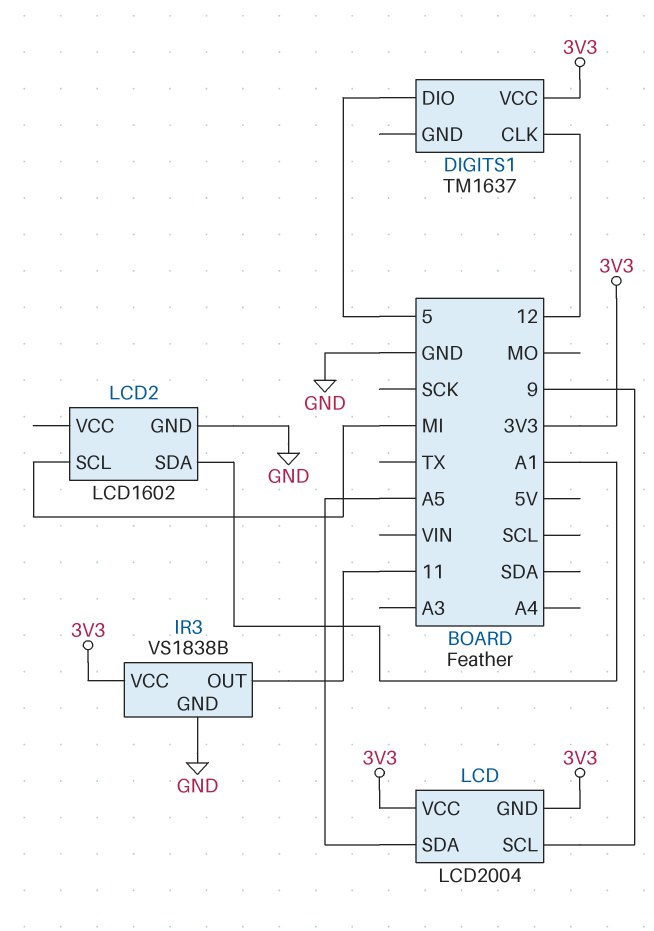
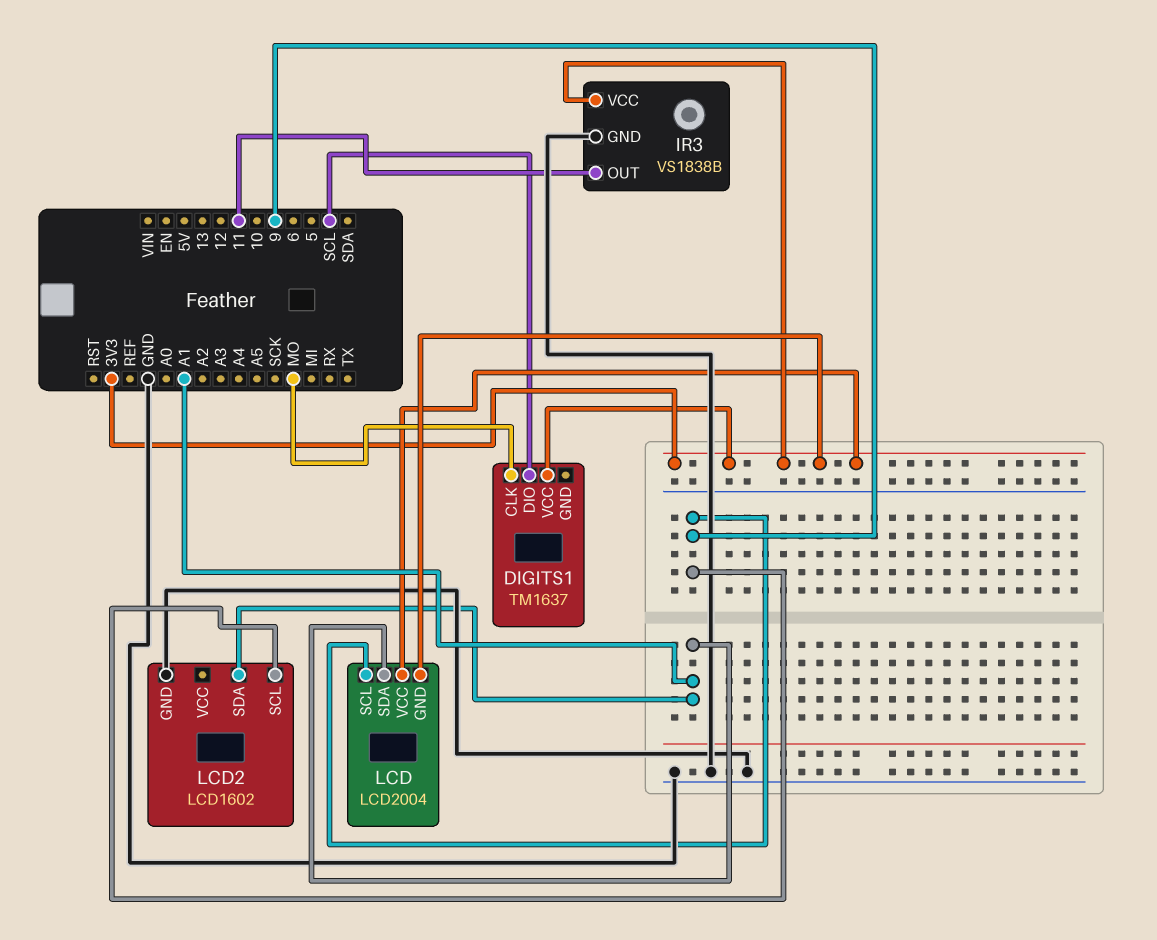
DIGITS1 pin CLK: 12 -> MO
DIGITS1 pin DIO: 5 -> SCL
LCD pin SDA: A5 -> A1
LCD2 pin SCL: MI -> 9

